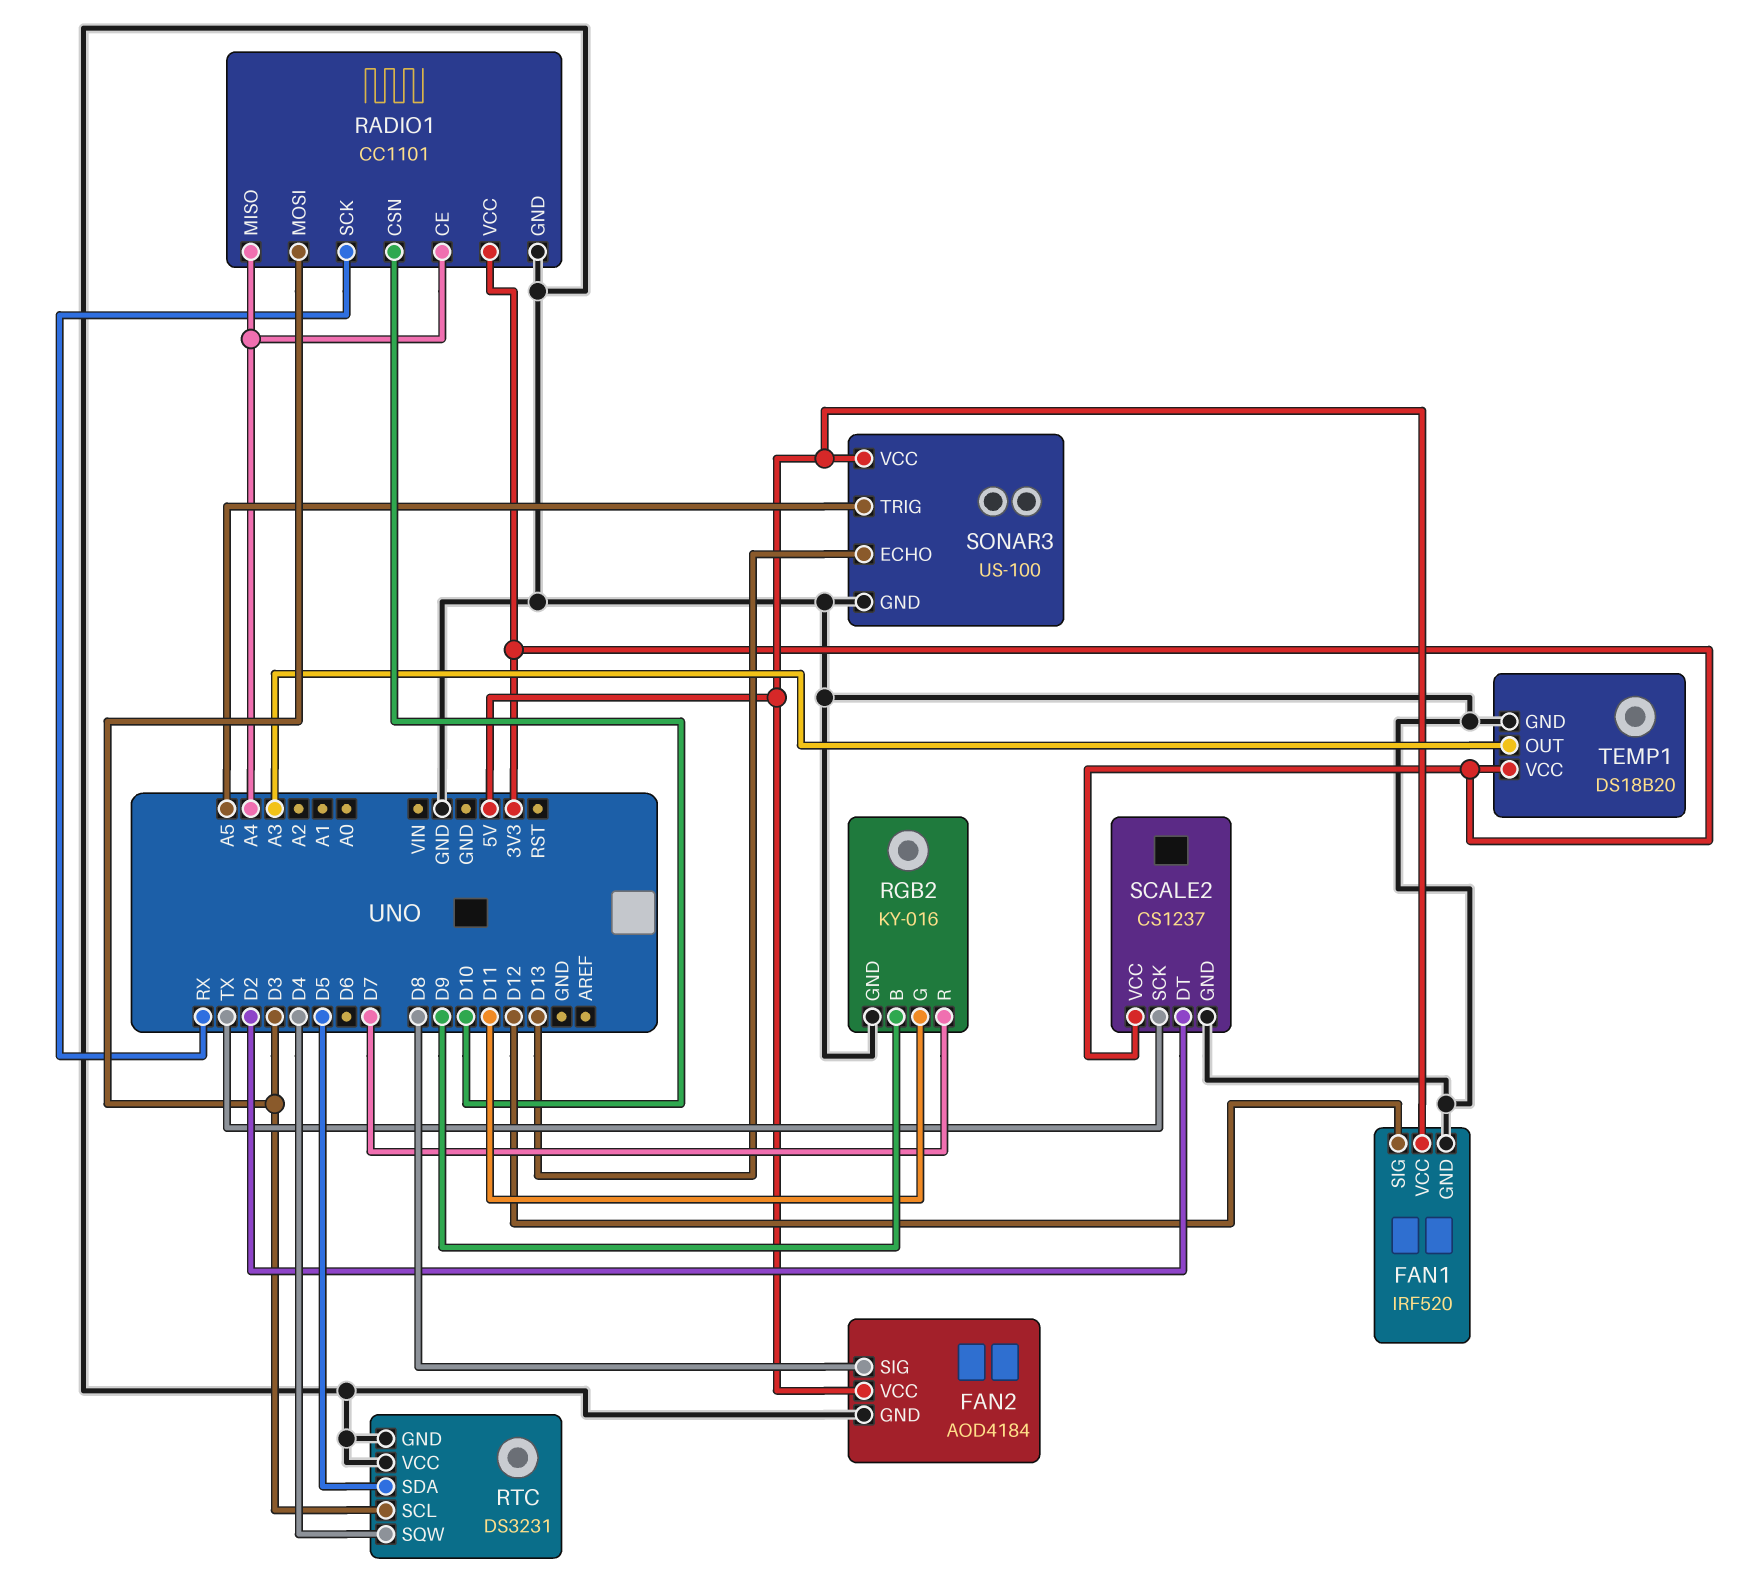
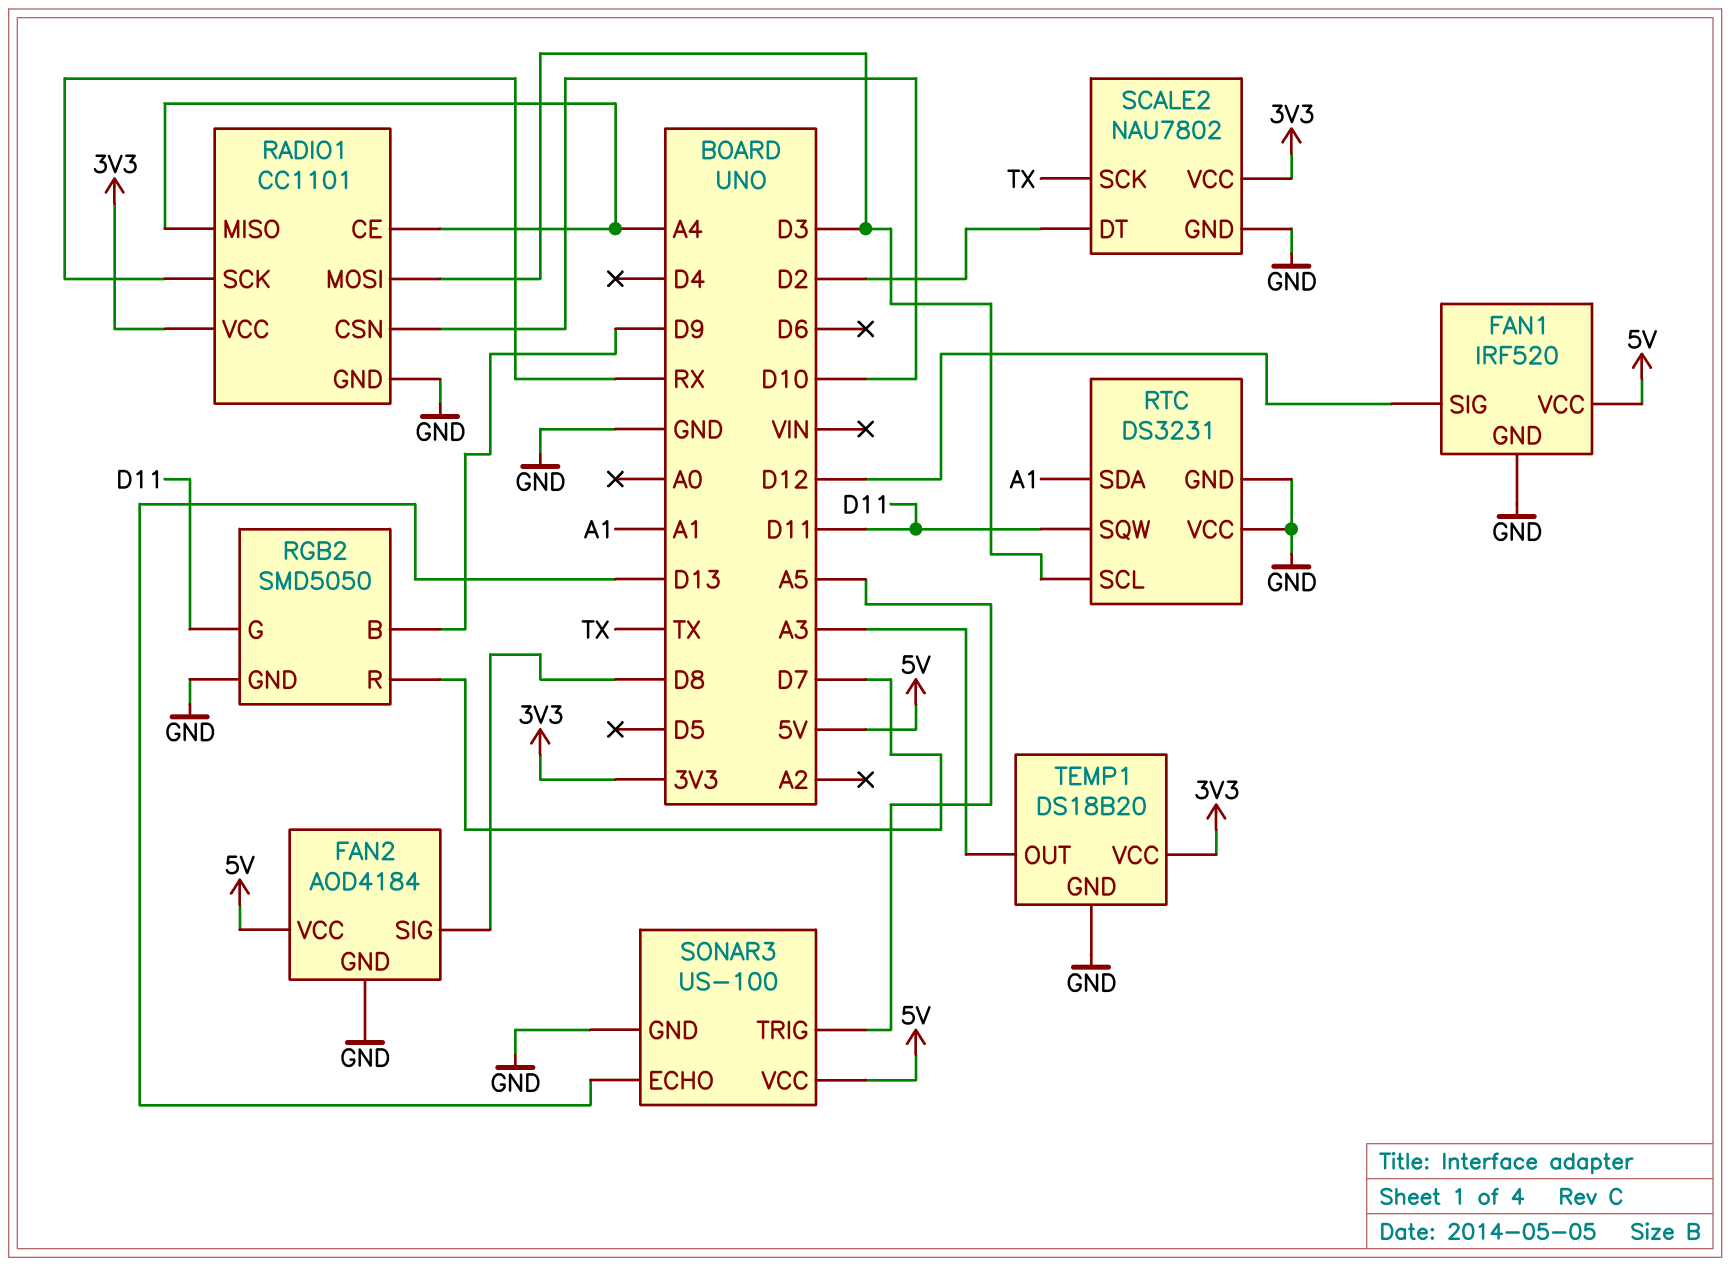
RGB2: KY-016 -> SMD5050
RTC pin SDA: D5 -> A1
RTC pin SQW: D4 -> D11
SCALE2: CS1237 -> NAU7802

